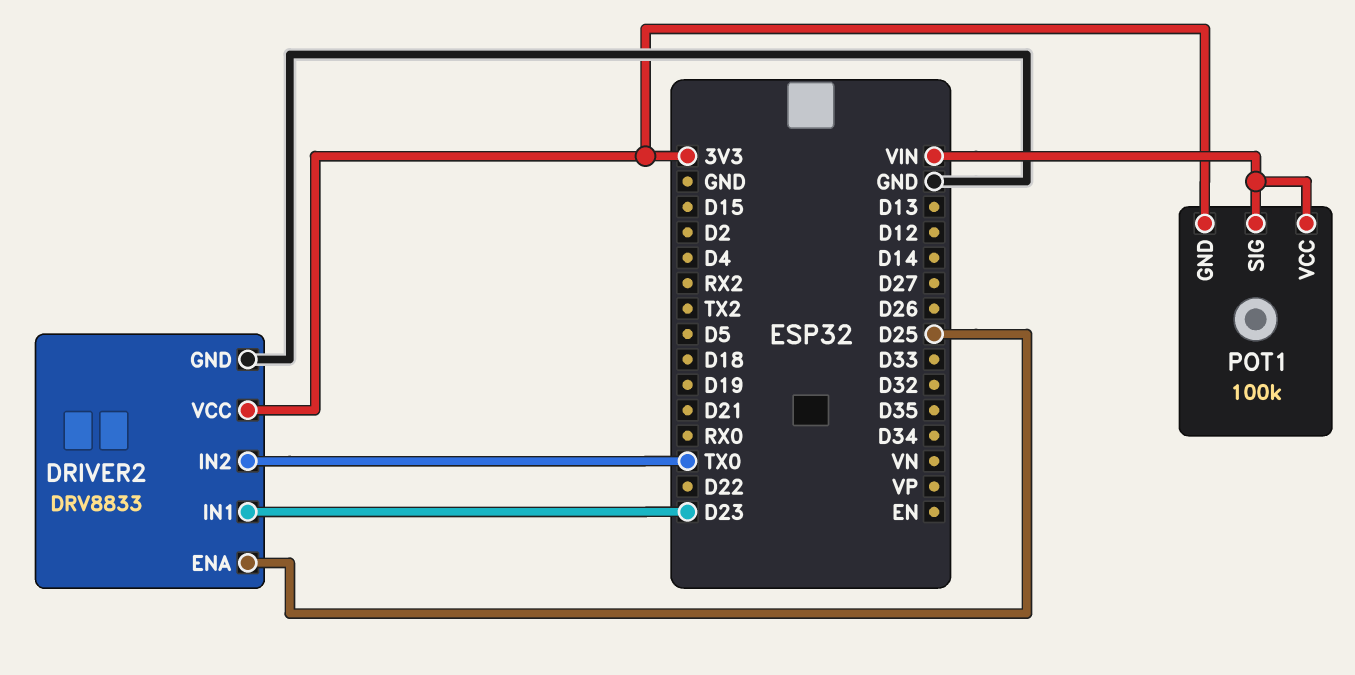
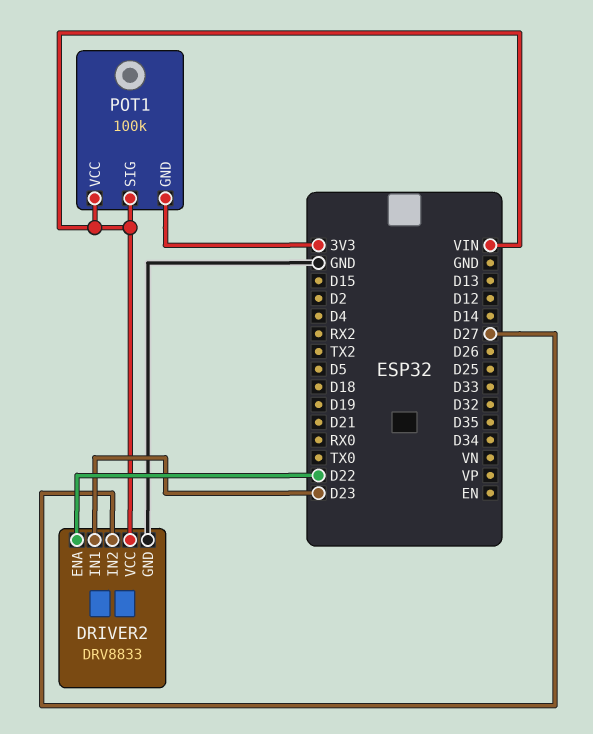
DRIVER2 pin ENA: D25 -> D22
DRIVER2 pin IN2: TX0 -> D27
DRIVER2 pin VCC: 3V3 -> VIN

